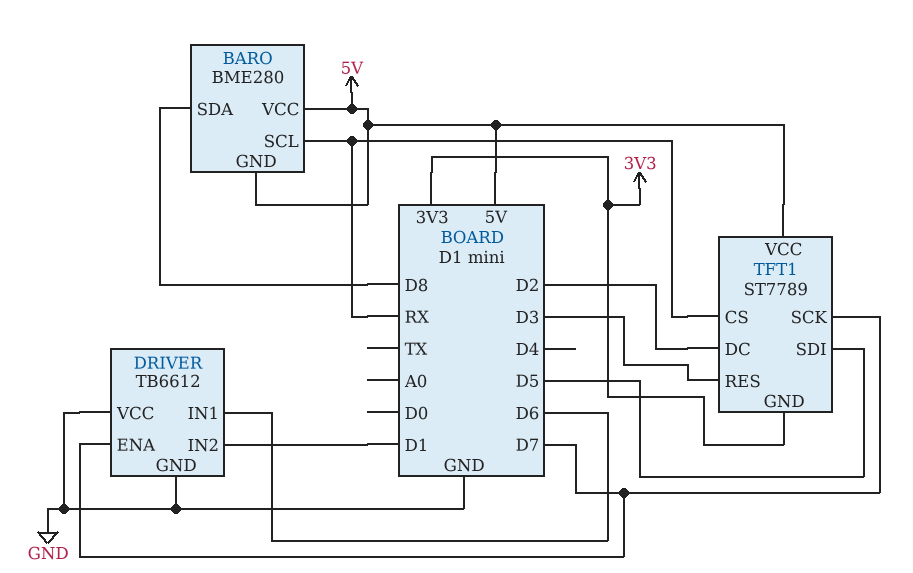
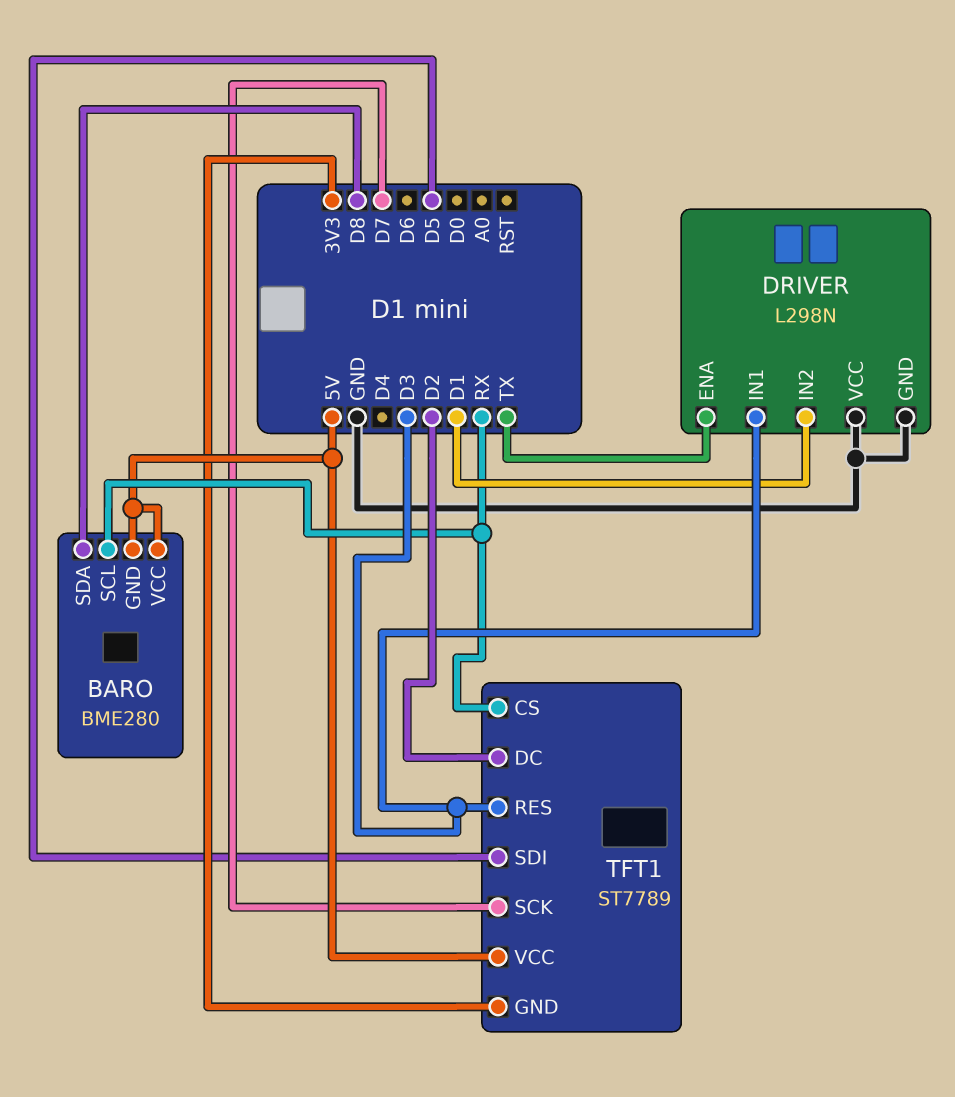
DRIVER: TB6612 -> L298N
DRIVER pin ENA: D7 -> TX
DRIVER pin IN1: D6 -> D3

